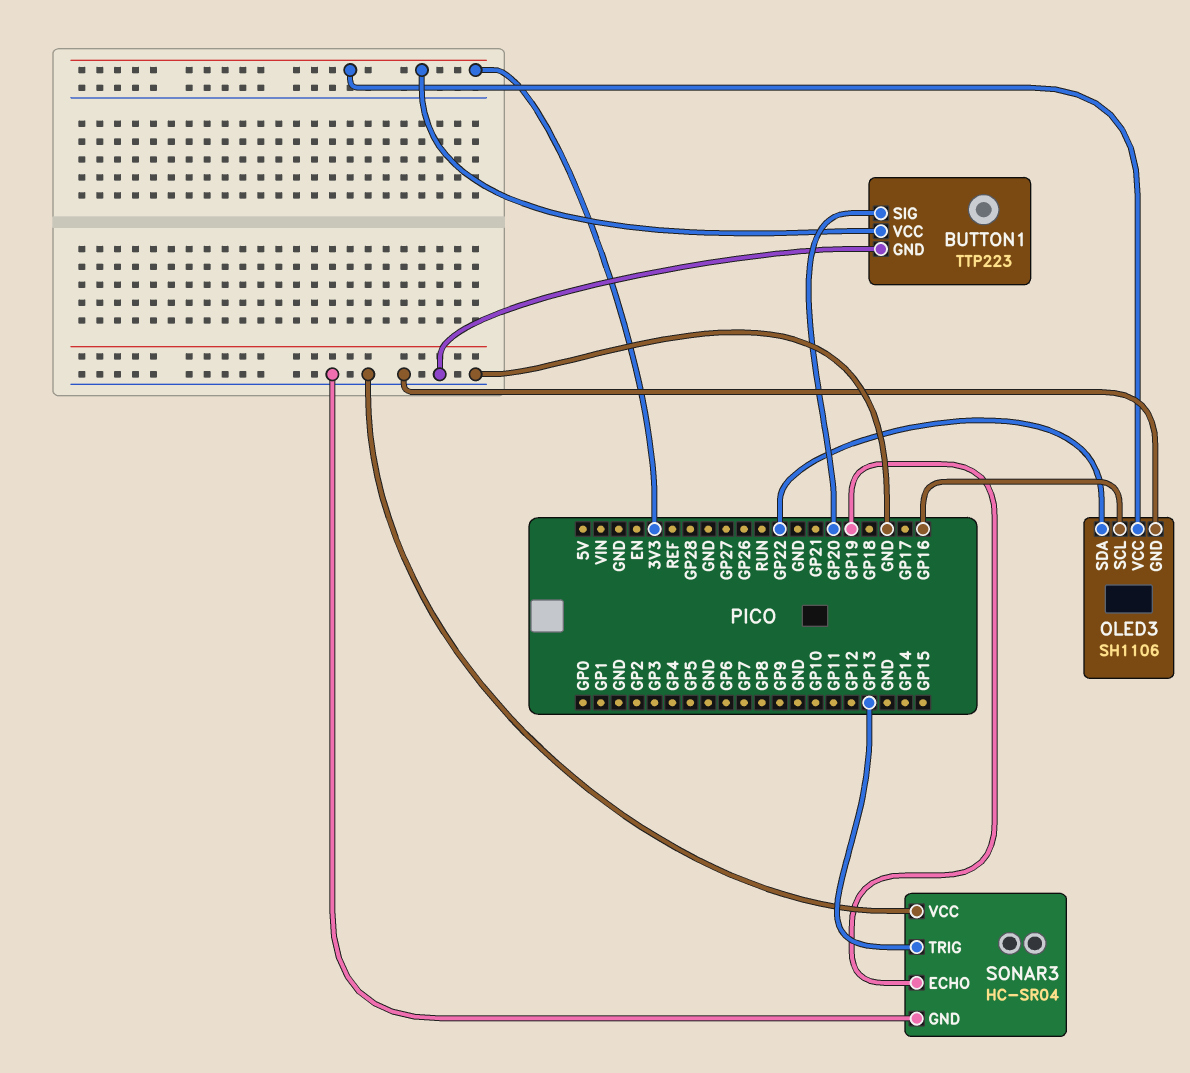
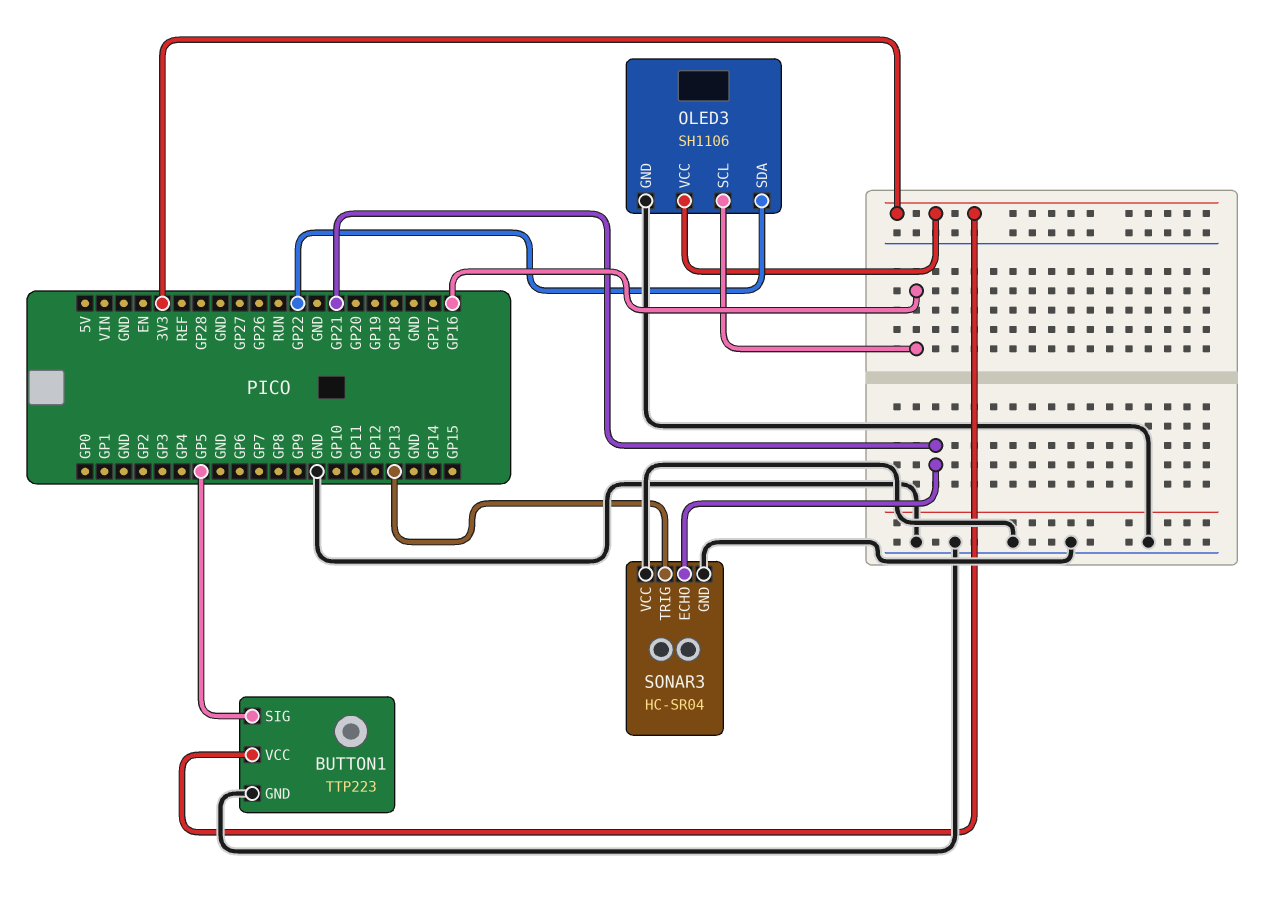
BUTTON1 pin SIG: GP20 -> GP5
SONAR3 pin ECHO: GP19 -> GP21

